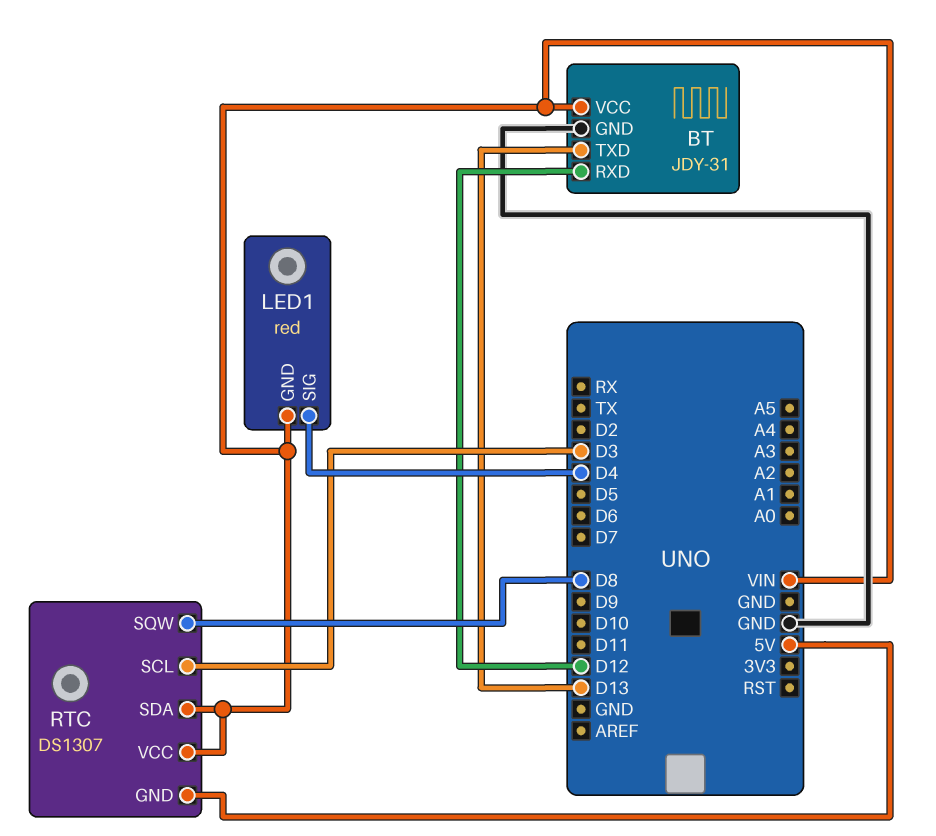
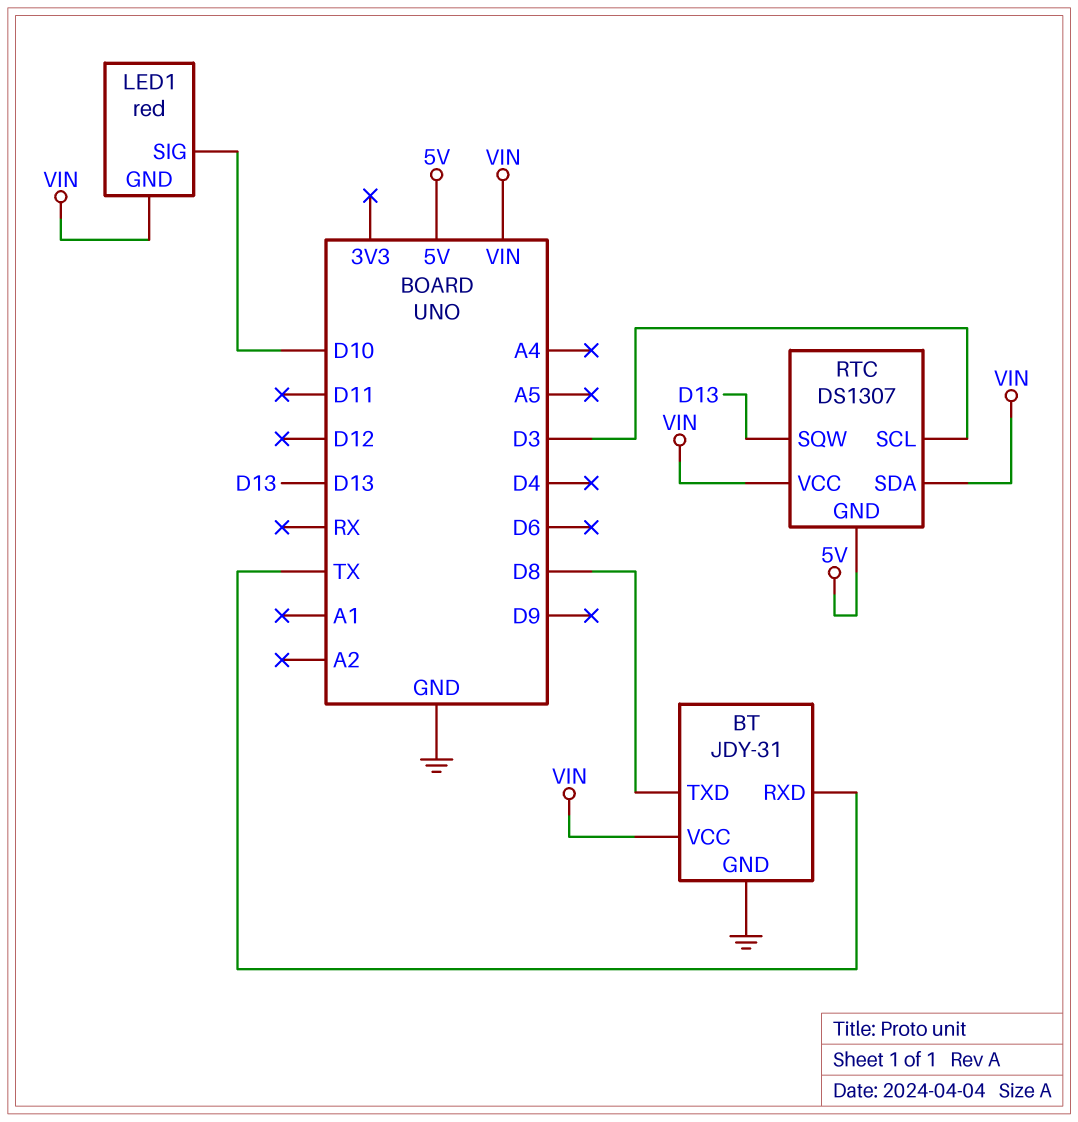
BT pin RXD: D12 -> TX
BT pin TXD: D13 -> D8
LED1 pin SIG: D4 -> D10
RTC pin SQW: D8 -> D13

